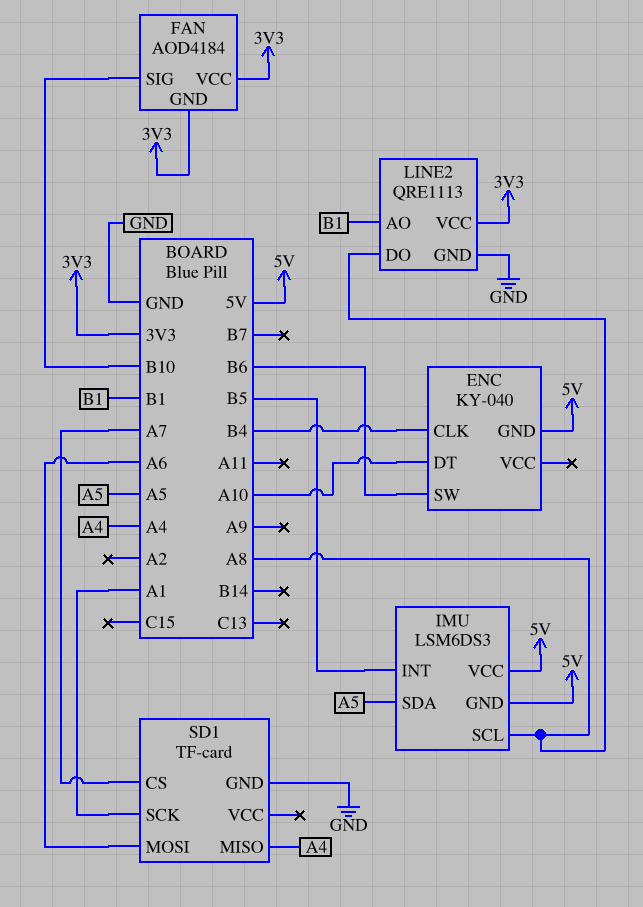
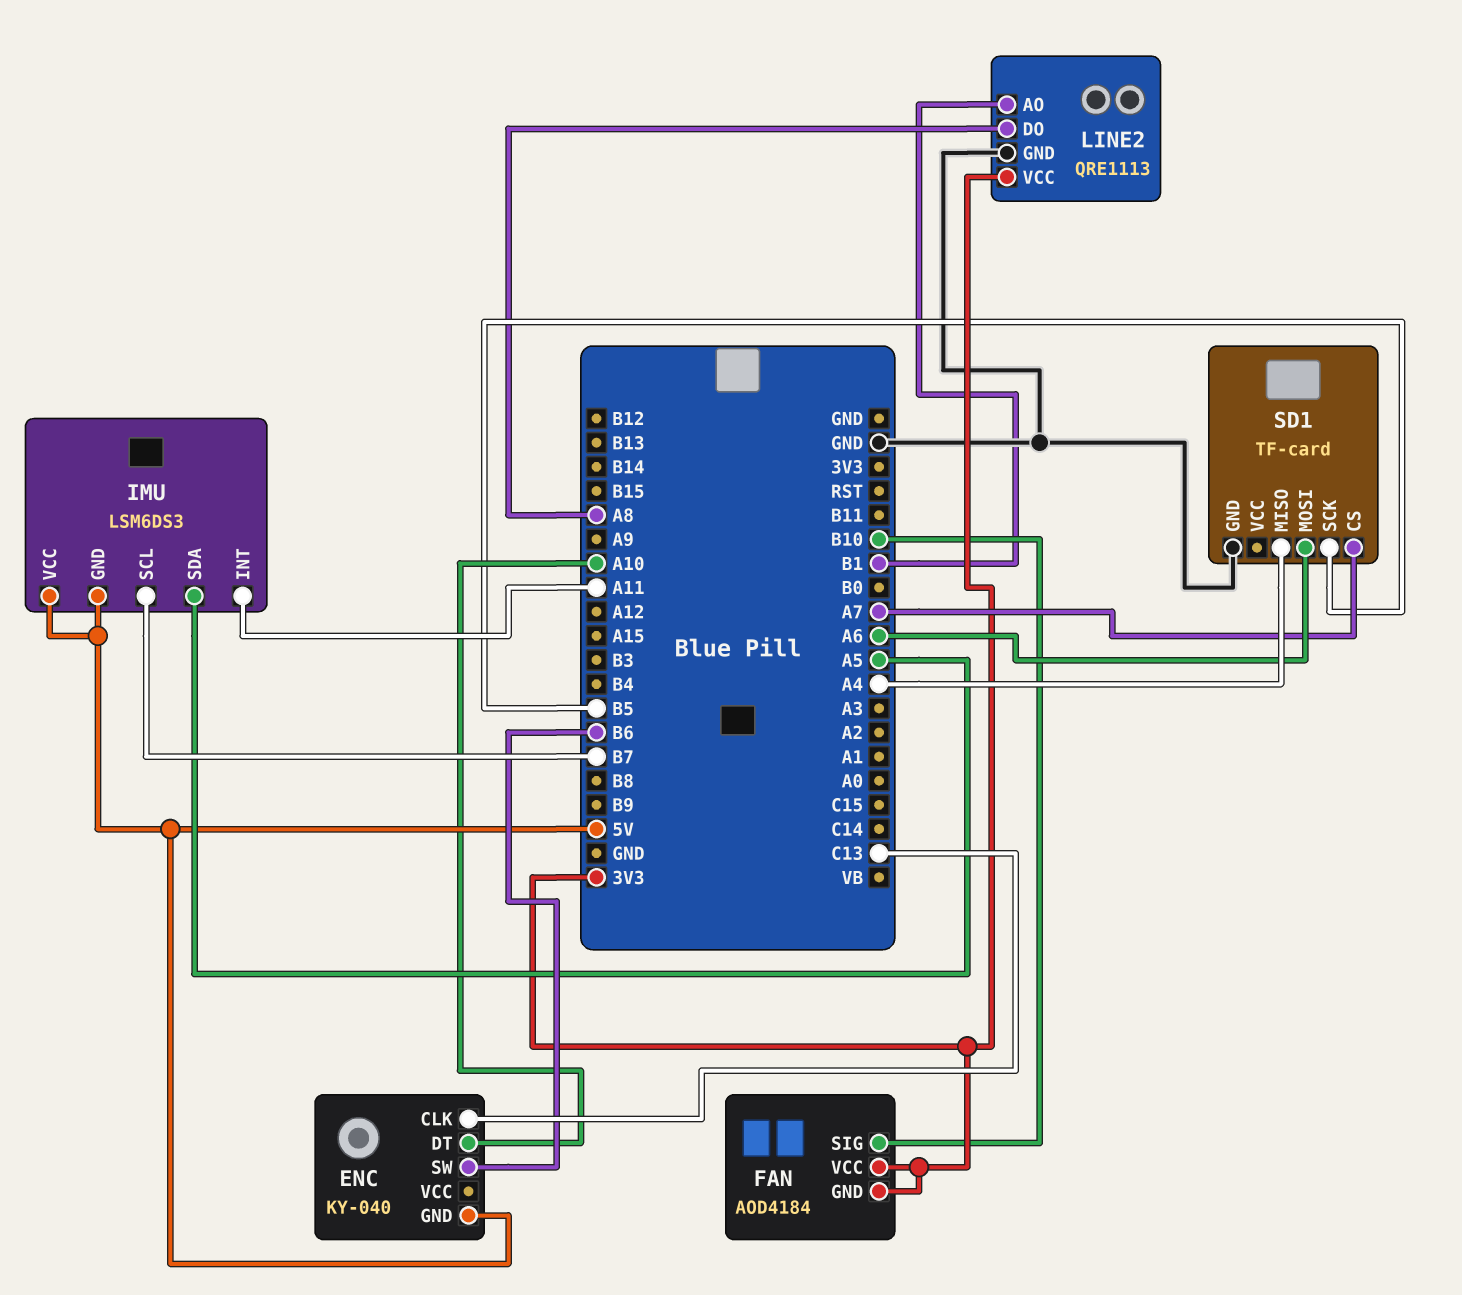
ENC pin CLK: B4 -> C13
IMU pin INT: B5 -> A11
IMU pin SCL: A8 -> B7
SD1 pin SCK: A1 -> B5

